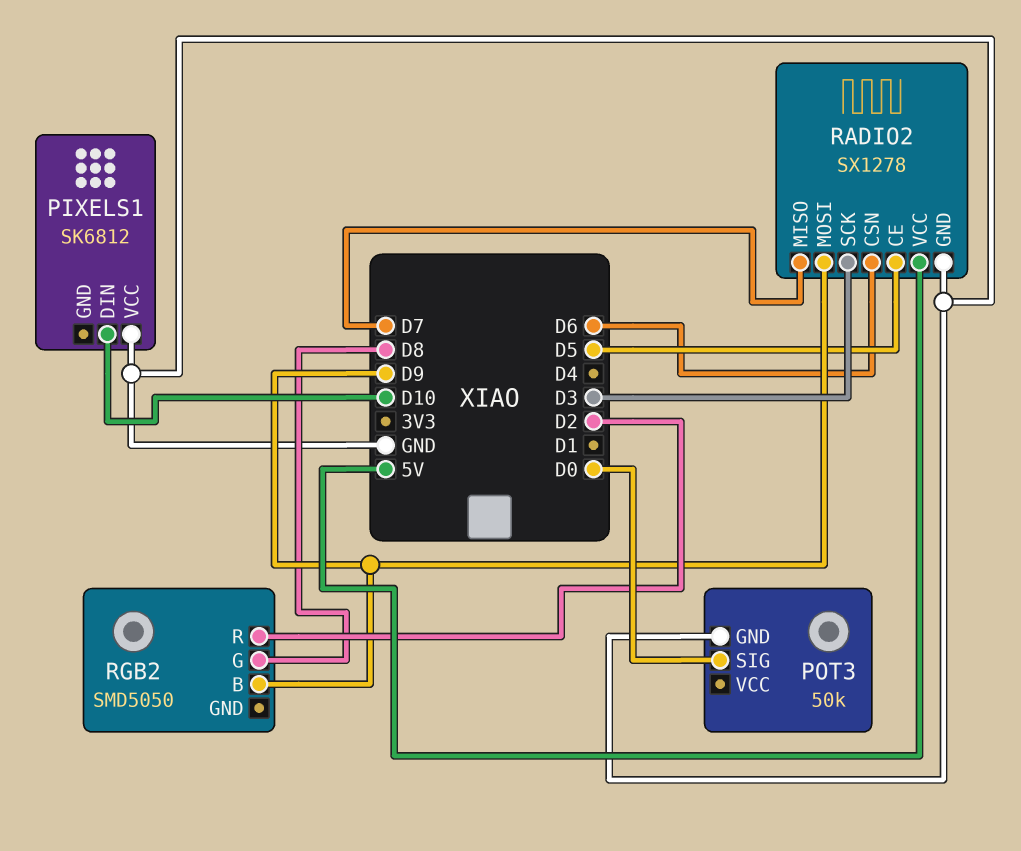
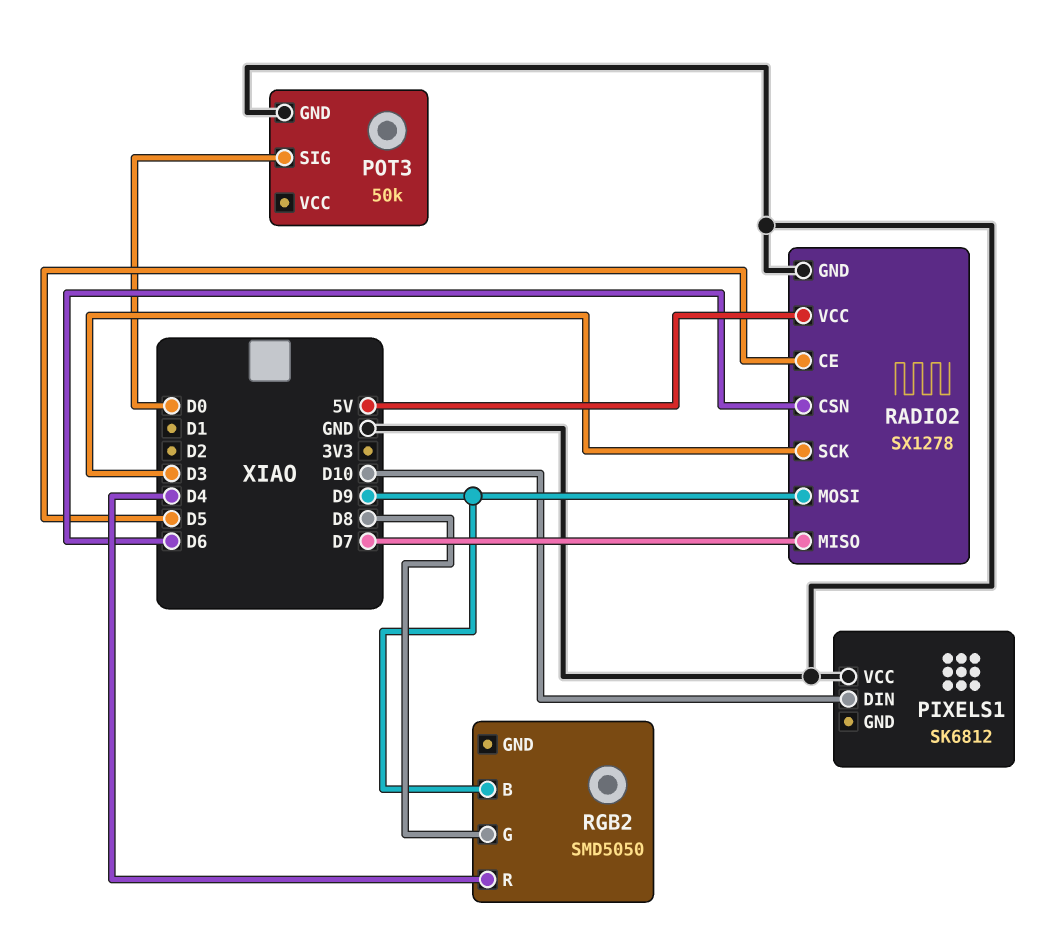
RGB2 pin R: D2 -> D4

